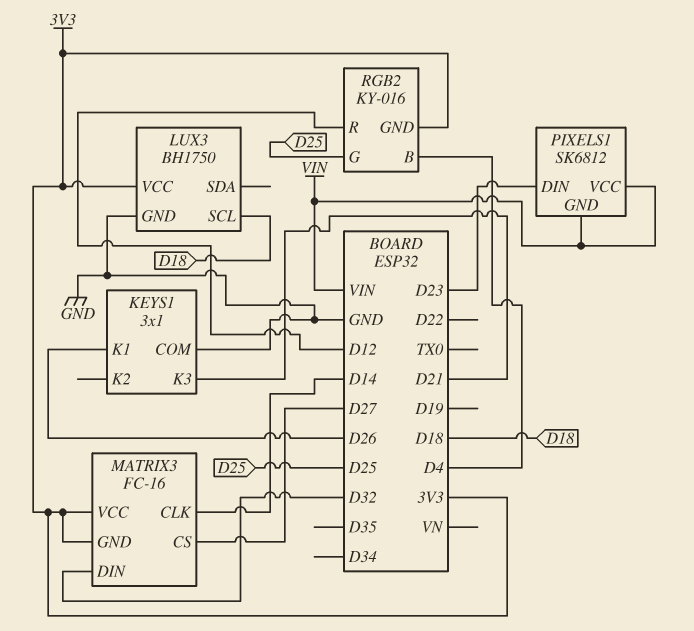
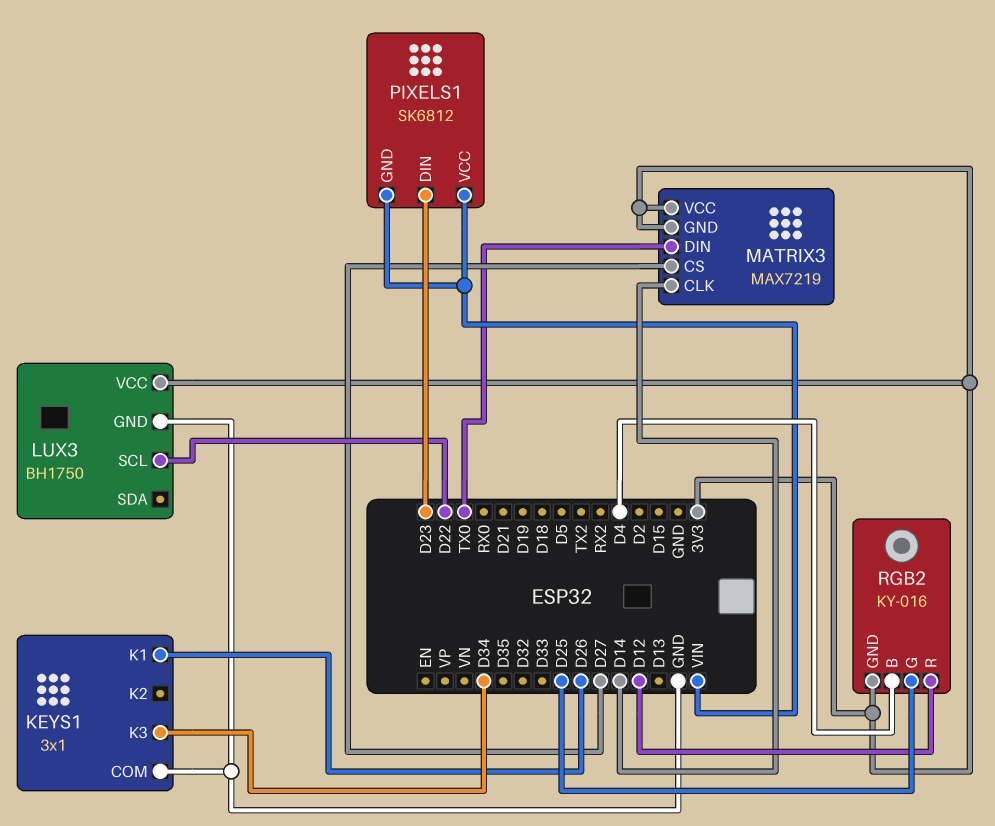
KEYS1 pin K3: D21 -> D34
LUX3 pin SCL: D18 -> D22
MATRIX3: FC-16 -> MAX7219
MATRIX3 pin DIN: D32 -> TX0

